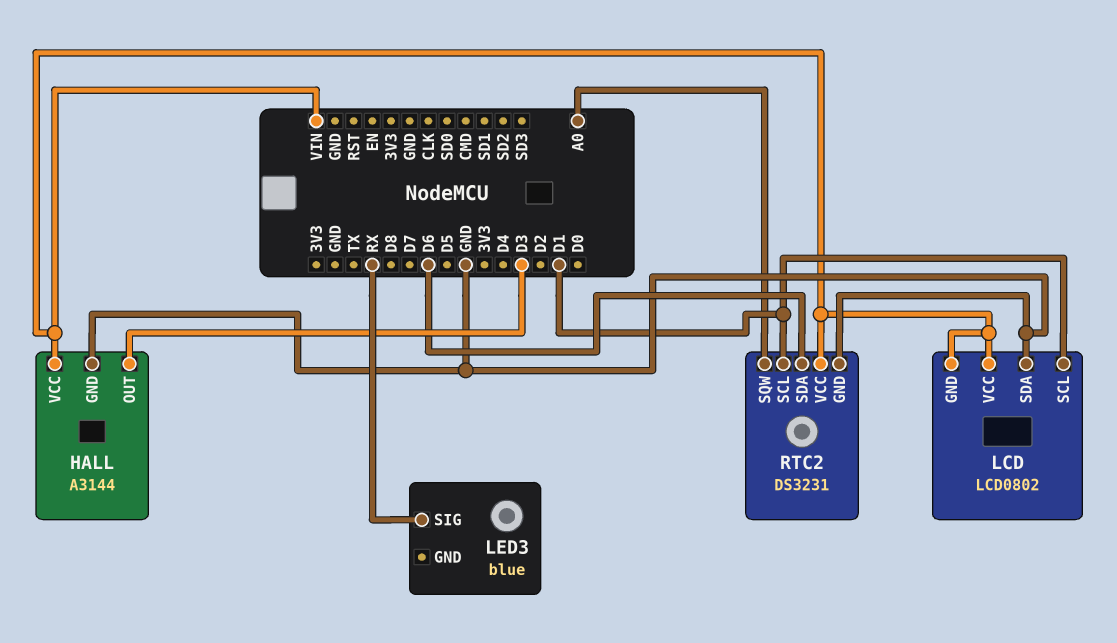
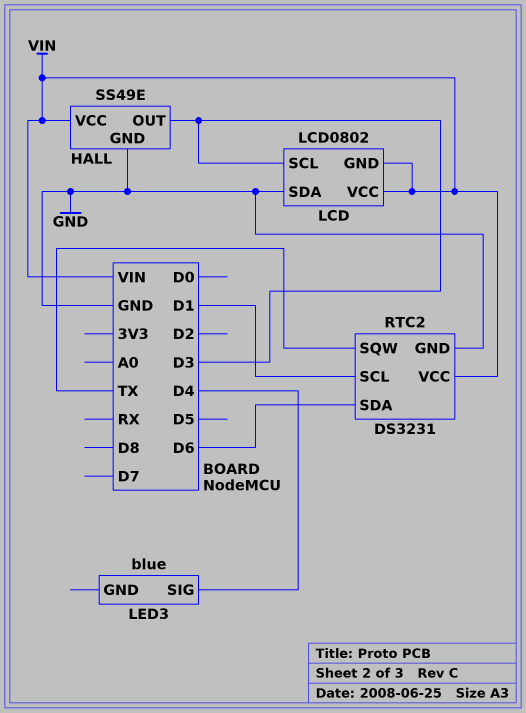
HALL: A3144 -> SS49E
LCD pin SCL: D1 -> D3
LED3 pin SIG: RX -> D4
RTC2 pin SQW: A0 -> TX

